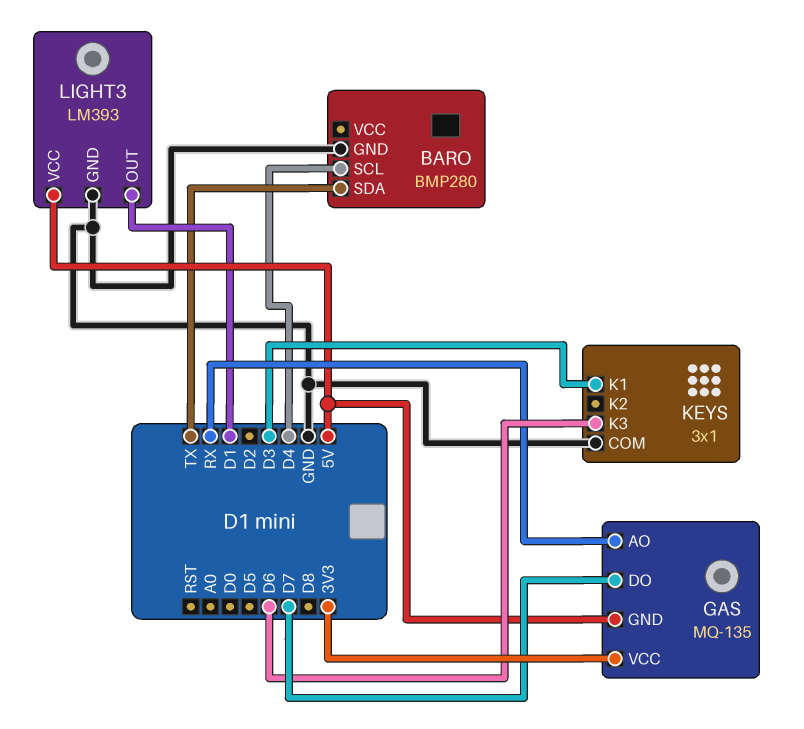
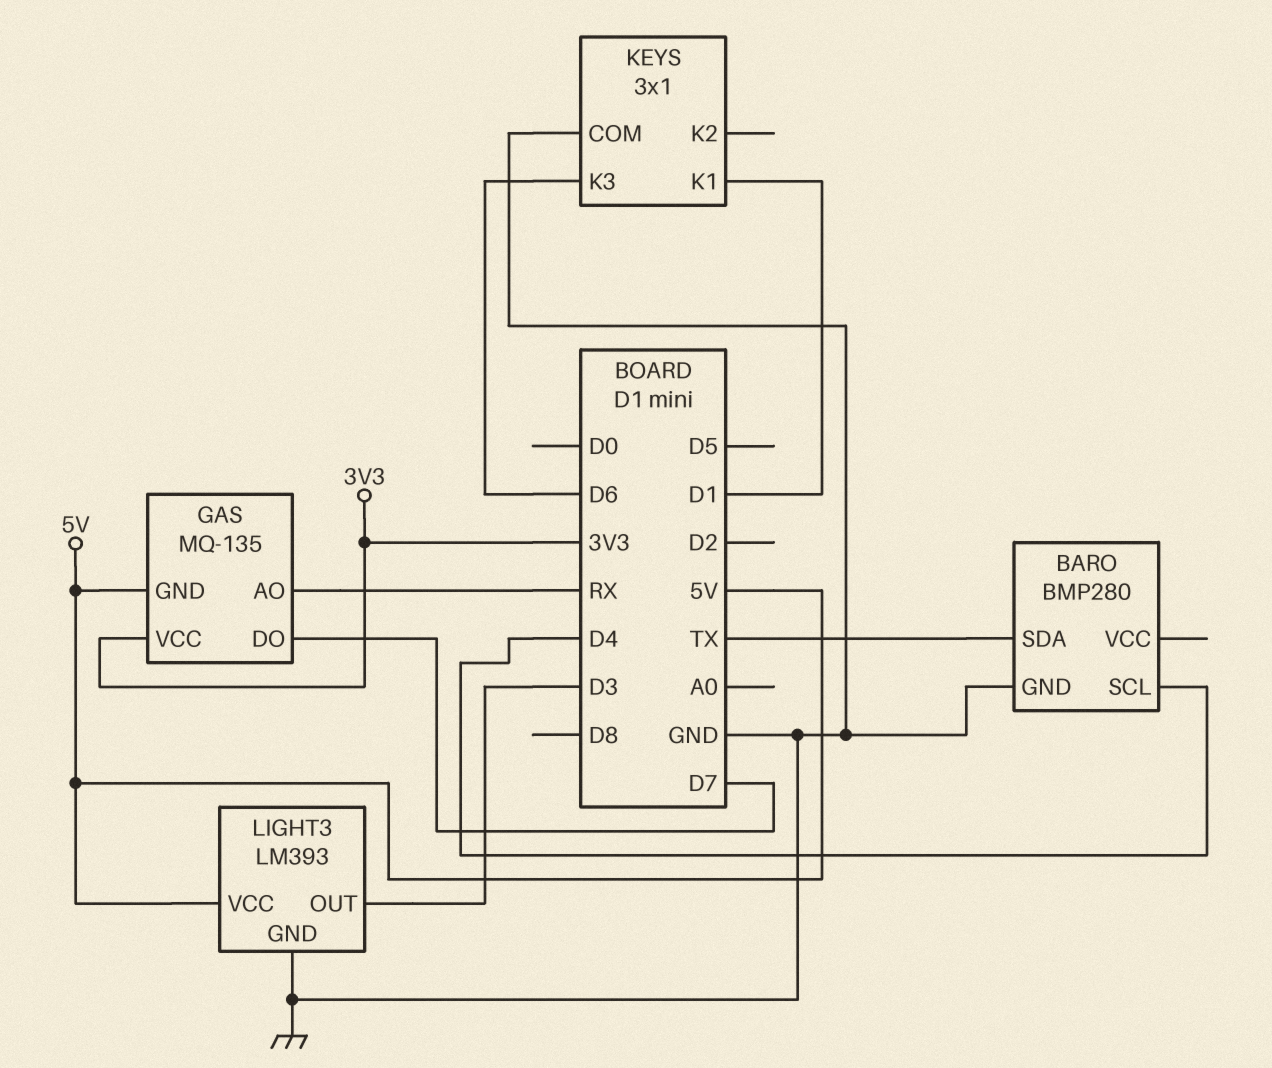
KEYS pin K1: D3 -> D1
LIGHT3 pin OUT: D1 -> D3

